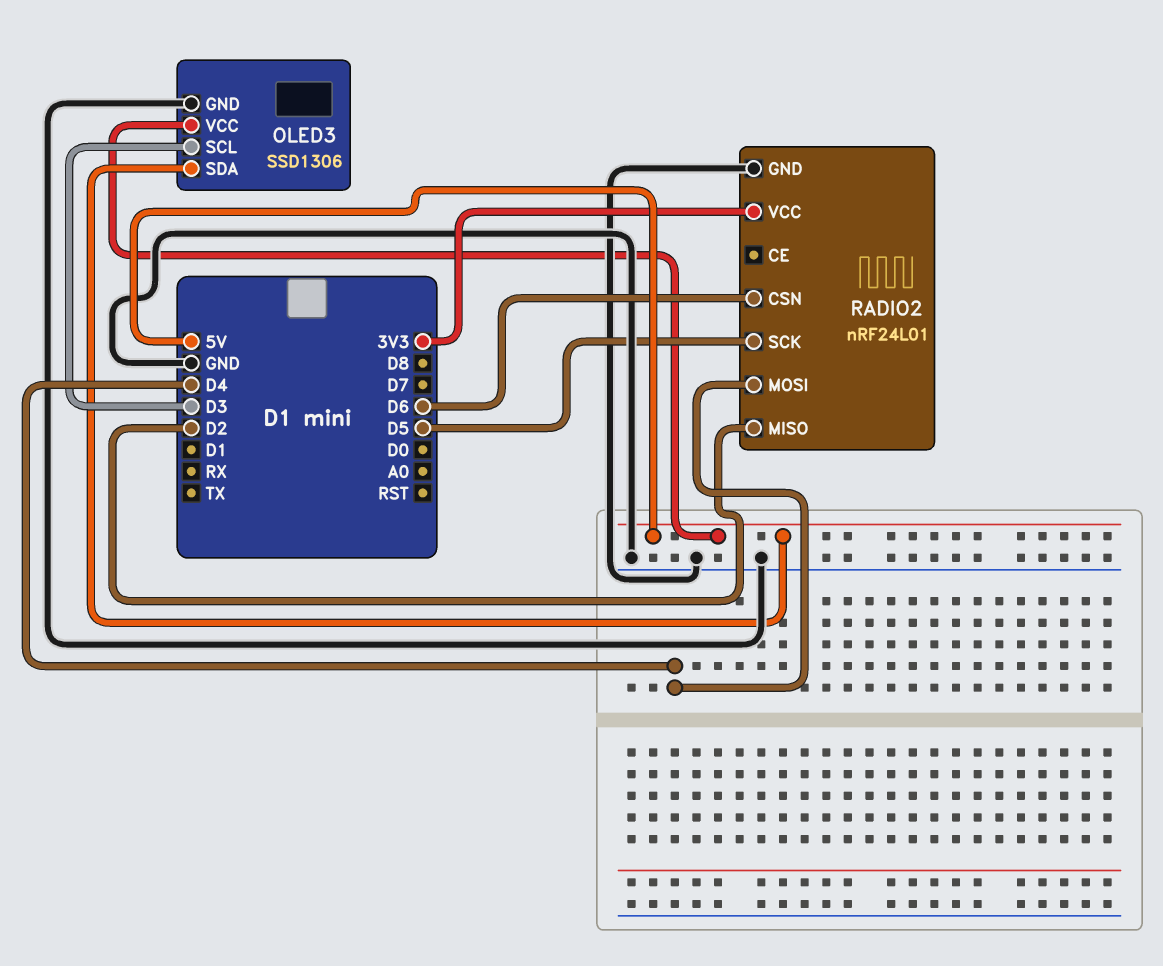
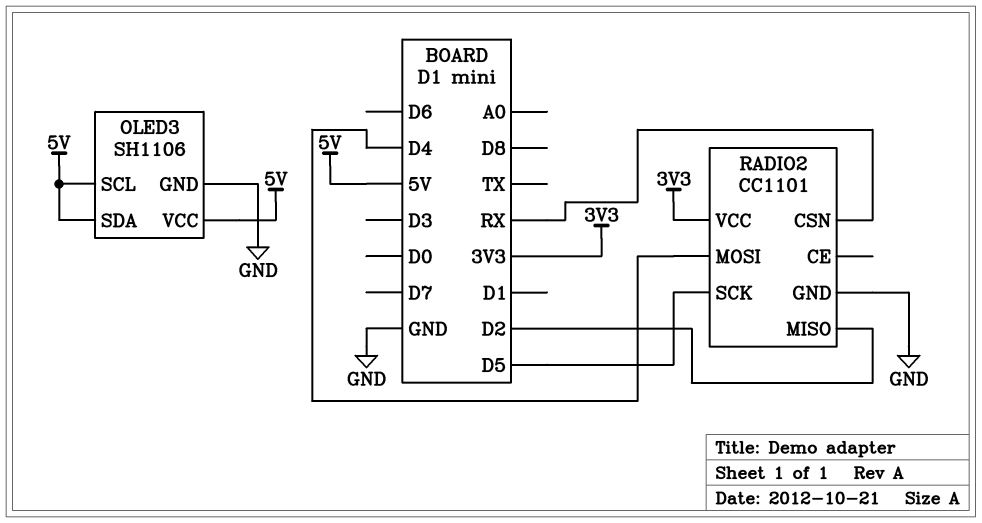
OLED3: SSD1306 -> SH1106
OLED3 pin SCL: D3 -> 5V
RADIO2: nRF24L01 -> CC1101
RADIO2 pin CSN: D6 -> RX

